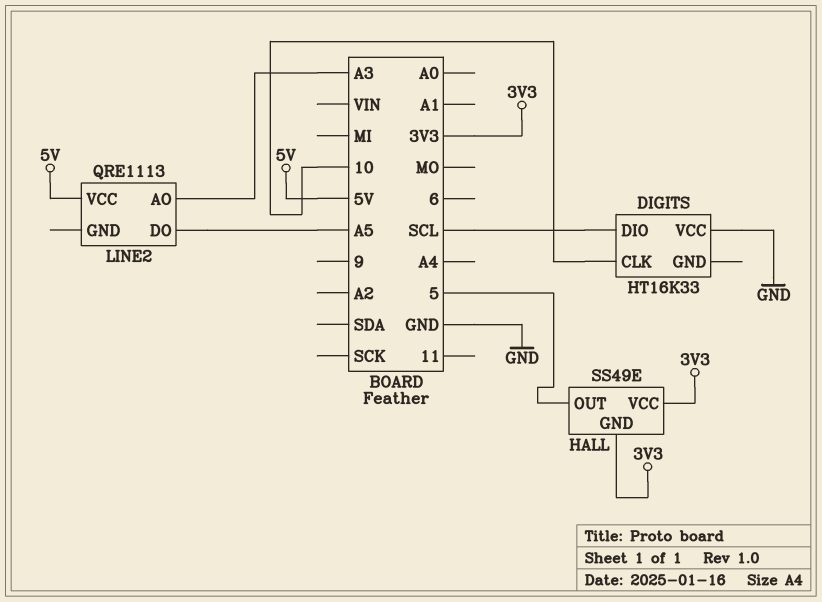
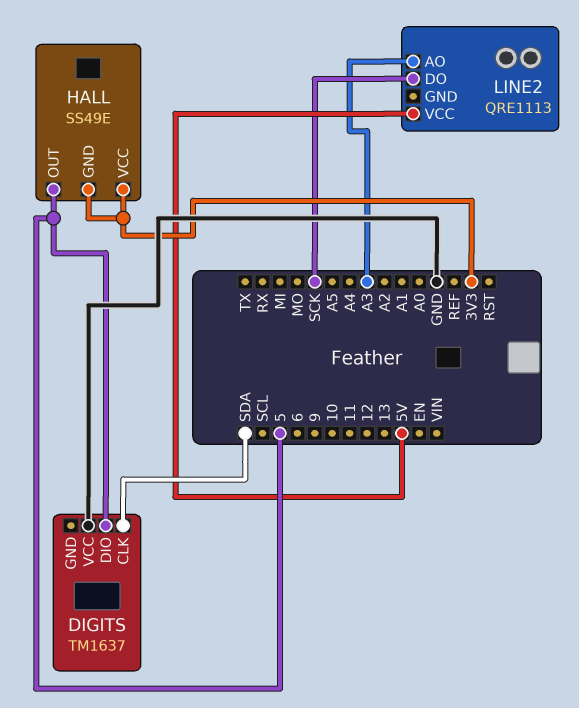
DIGITS: HT16K33 -> TM1637
DIGITS pin CLK: 10 -> SDA
DIGITS pin DIO: SCL -> 5
LINE2 pin DO: A5 -> SCK

